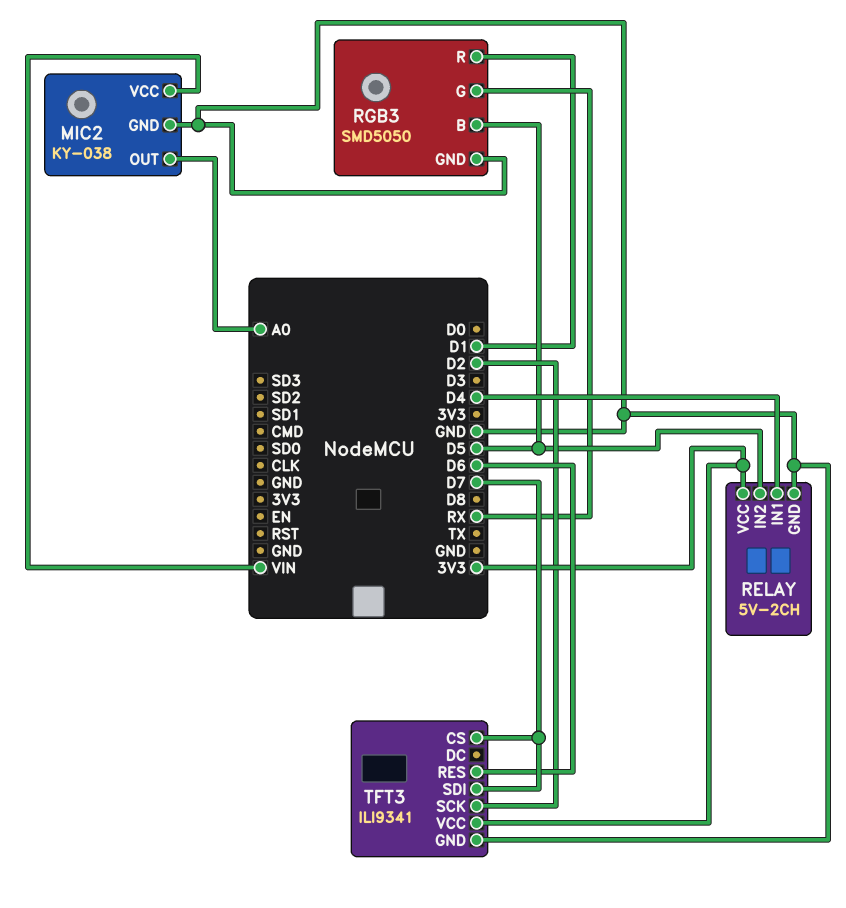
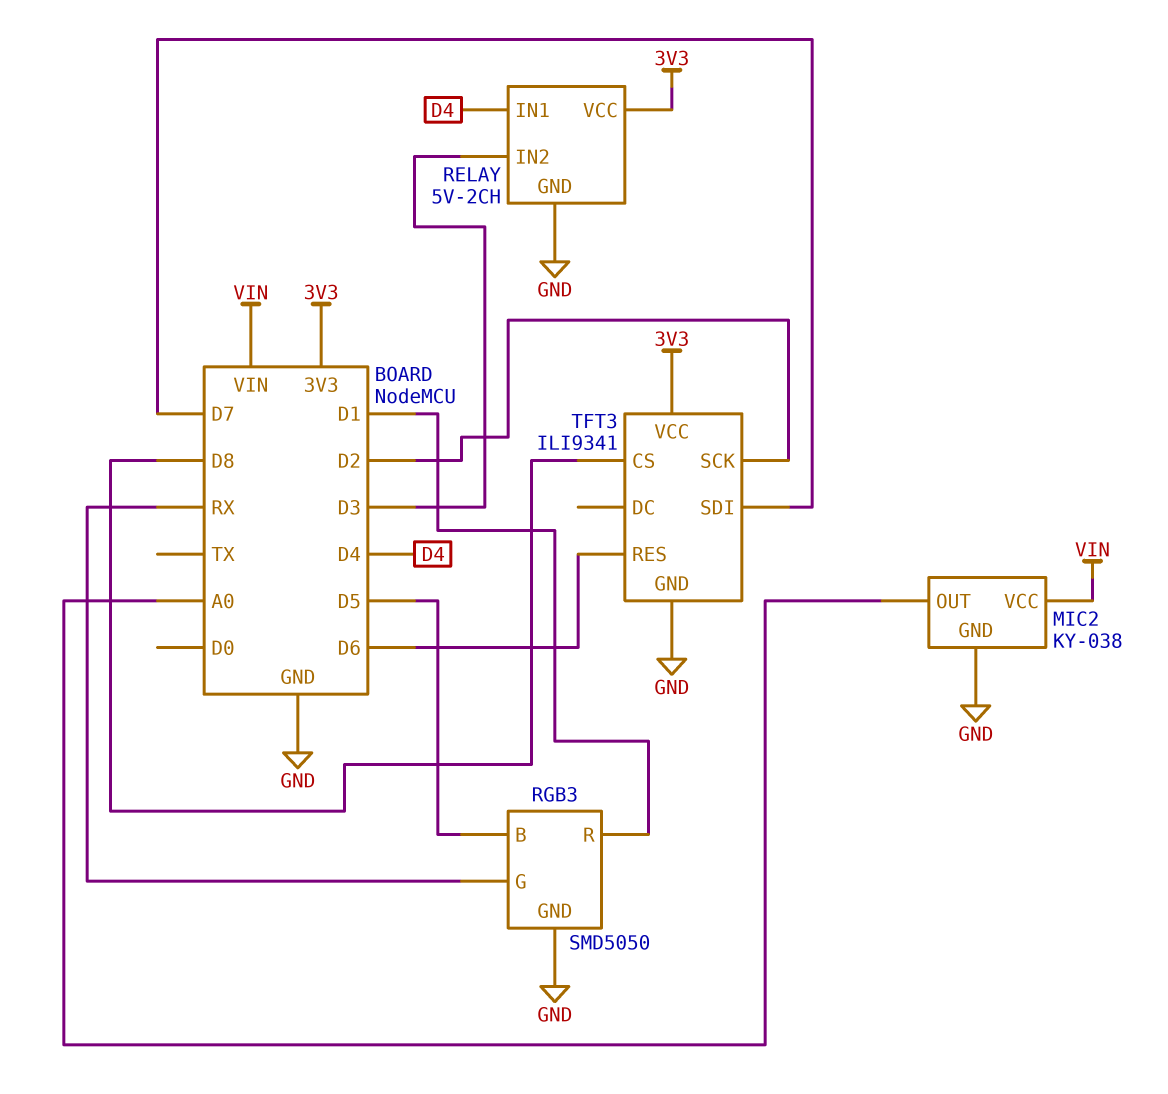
RELAY pin IN2: D5 -> D3
TFT3 pin CS: D7 -> D8

